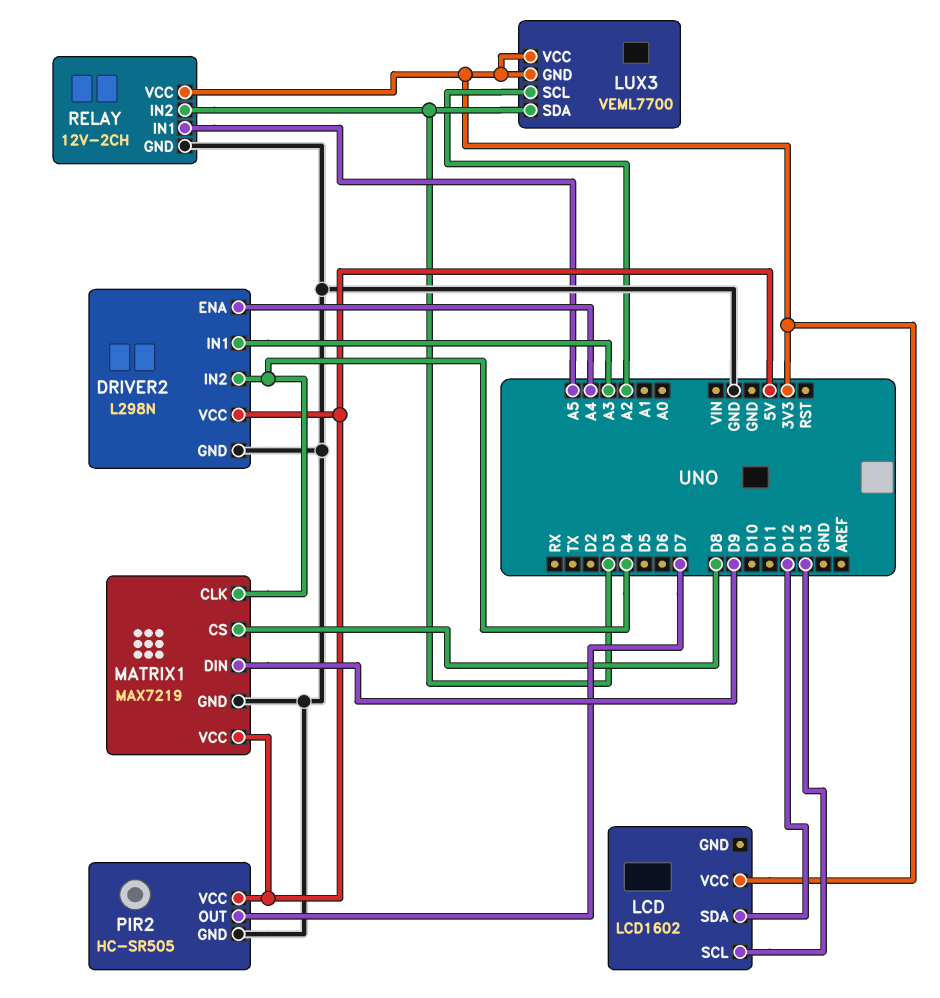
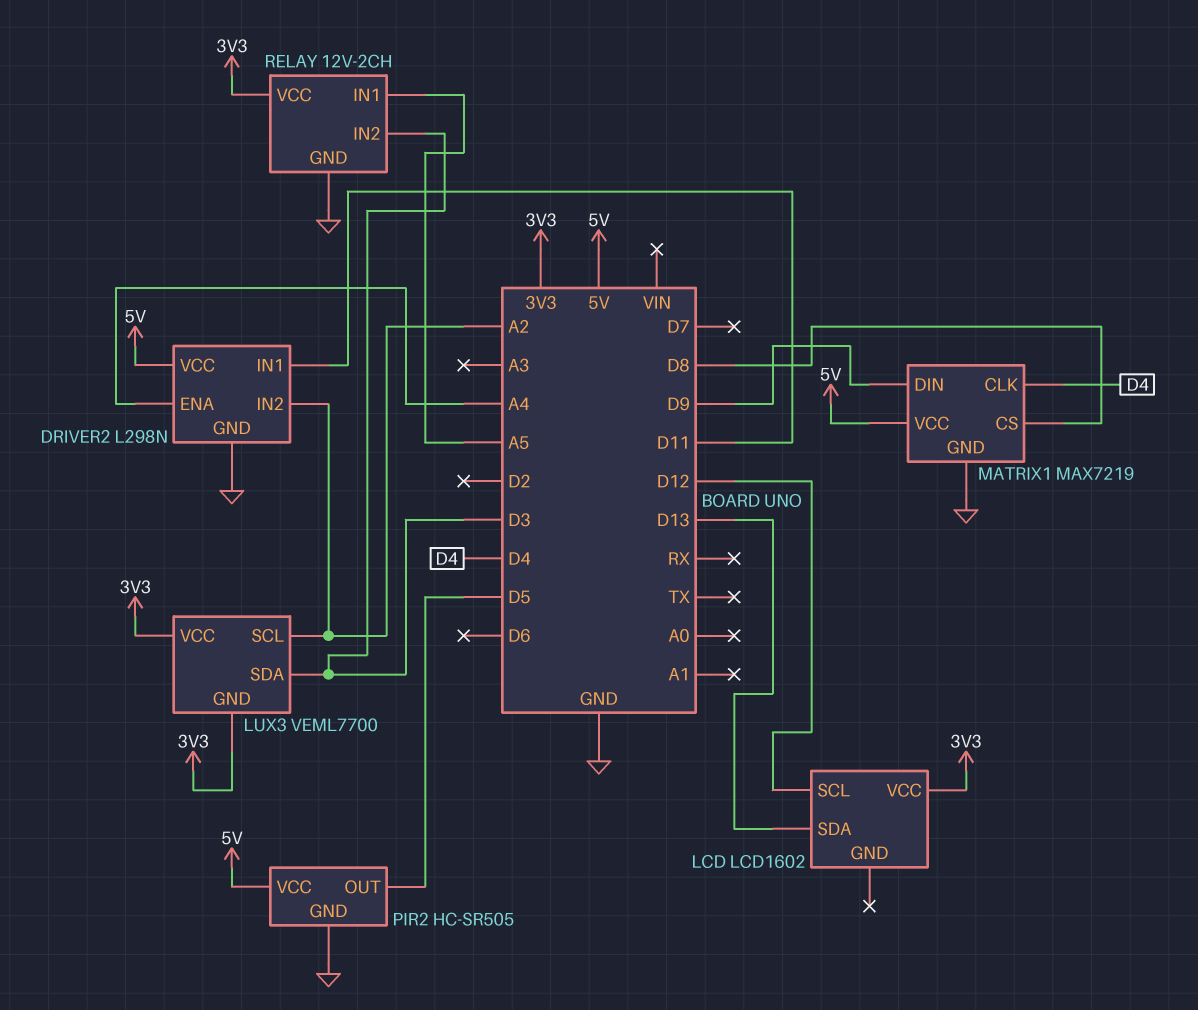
DRIVER2 pin IN1: A3 -> D11
DRIVER2 pin IN2: D4 -> A2
LCD pin SCL: D13 -> D12
LCD pin SDA: D12 -> D13
PIR2 pin OUT: D7 -> D5

